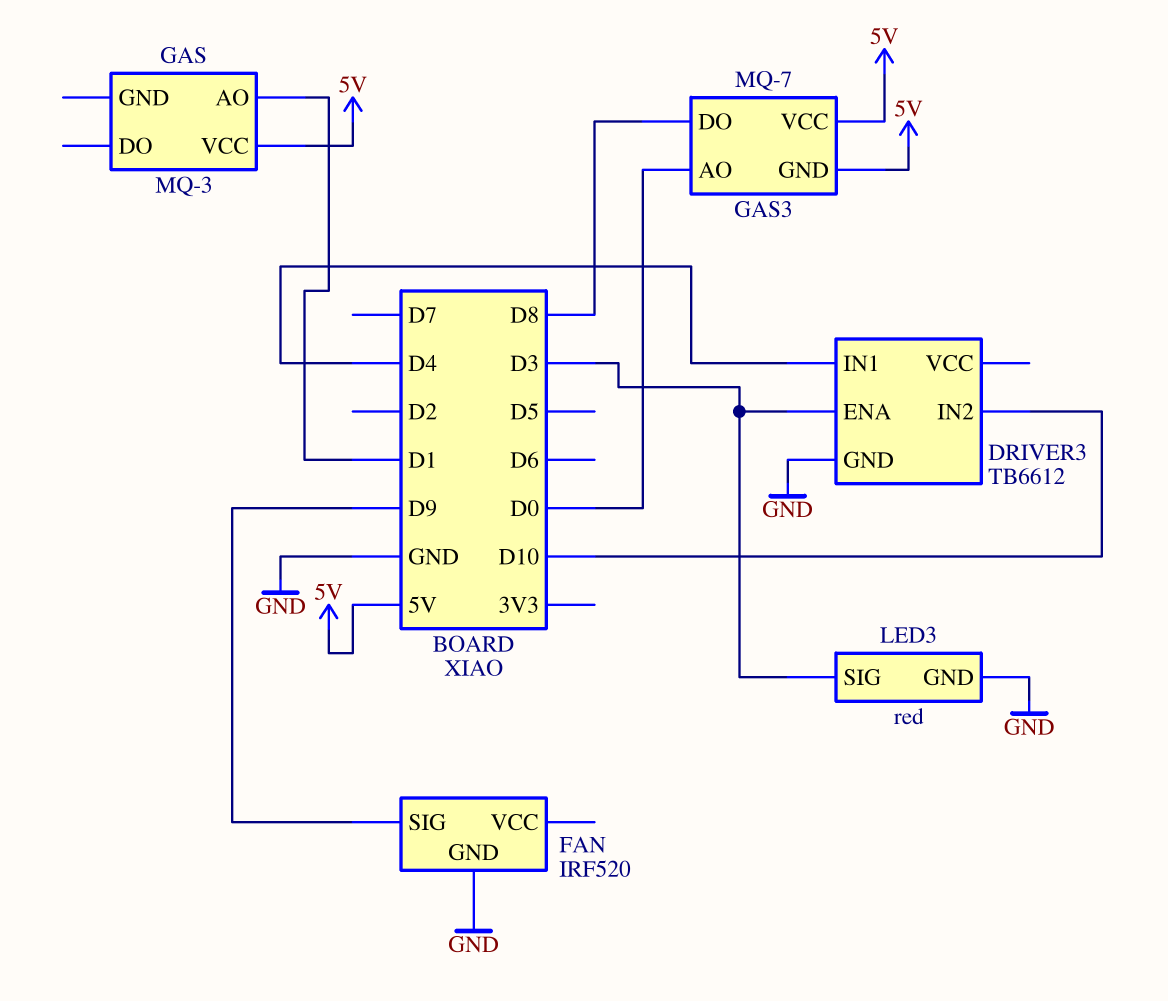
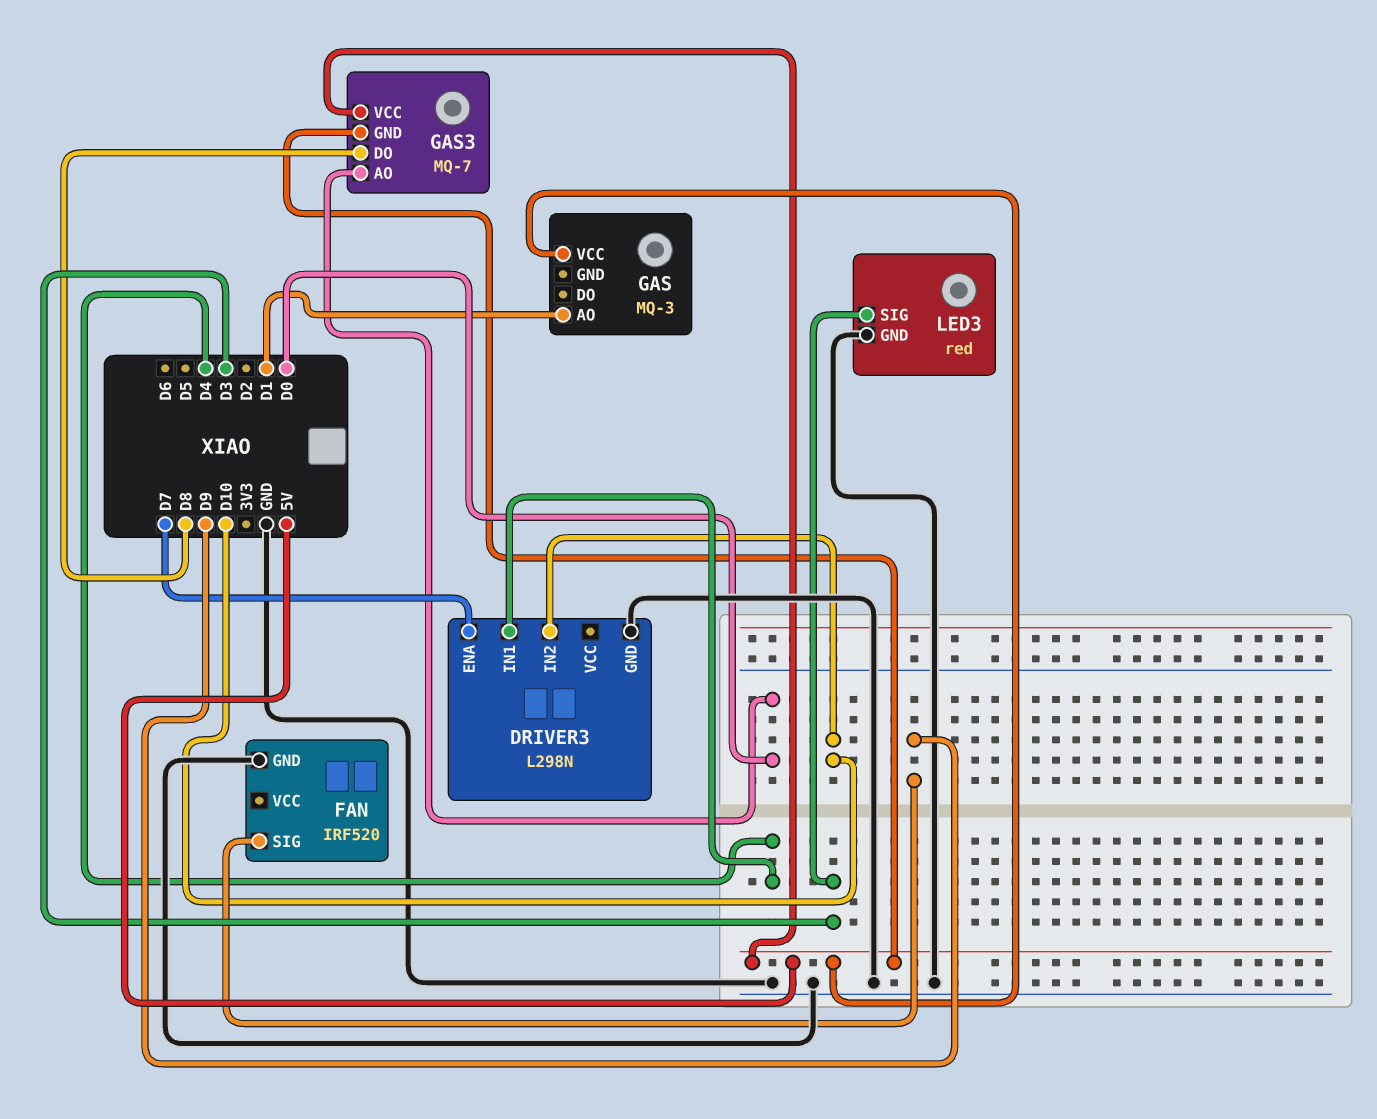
DRIVER3: TB6612 -> L298N
DRIVER3 pin ENA: D3 -> D7

